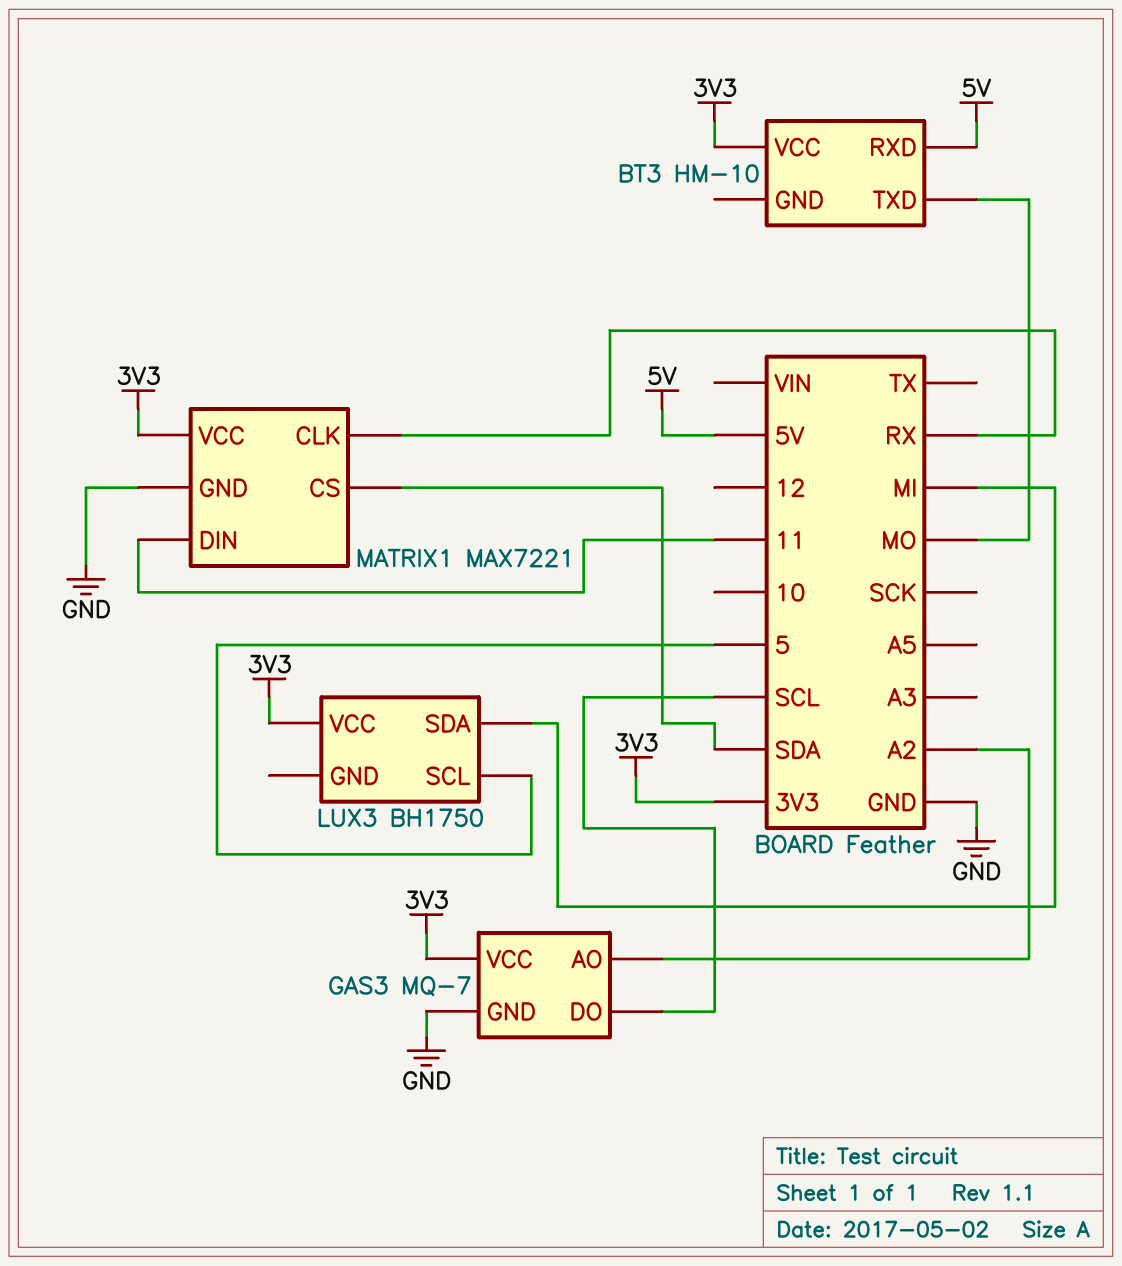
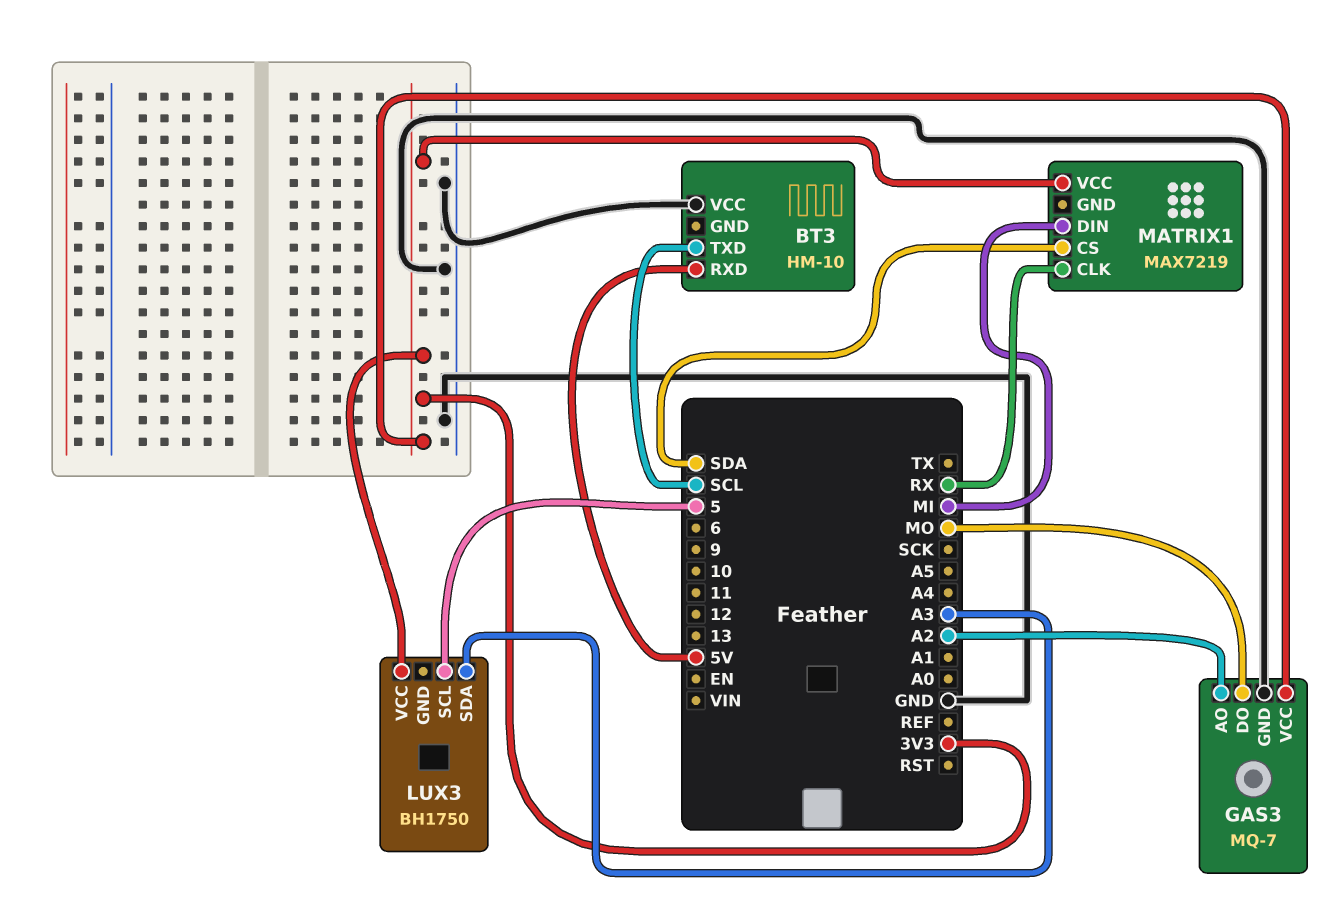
BT3 pin TXD: MO -> SCL
BT3 pin VCC: 3V3 -> GND
GAS3 pin DO: SCL -> MO
LUX3 pin SDA: MI -> A3
MATRIX1: MAX7221 -> MAX7219
MATRIX1 pin DIN: 11 -> MI
MATRIX1 pin GND: GND -> none

